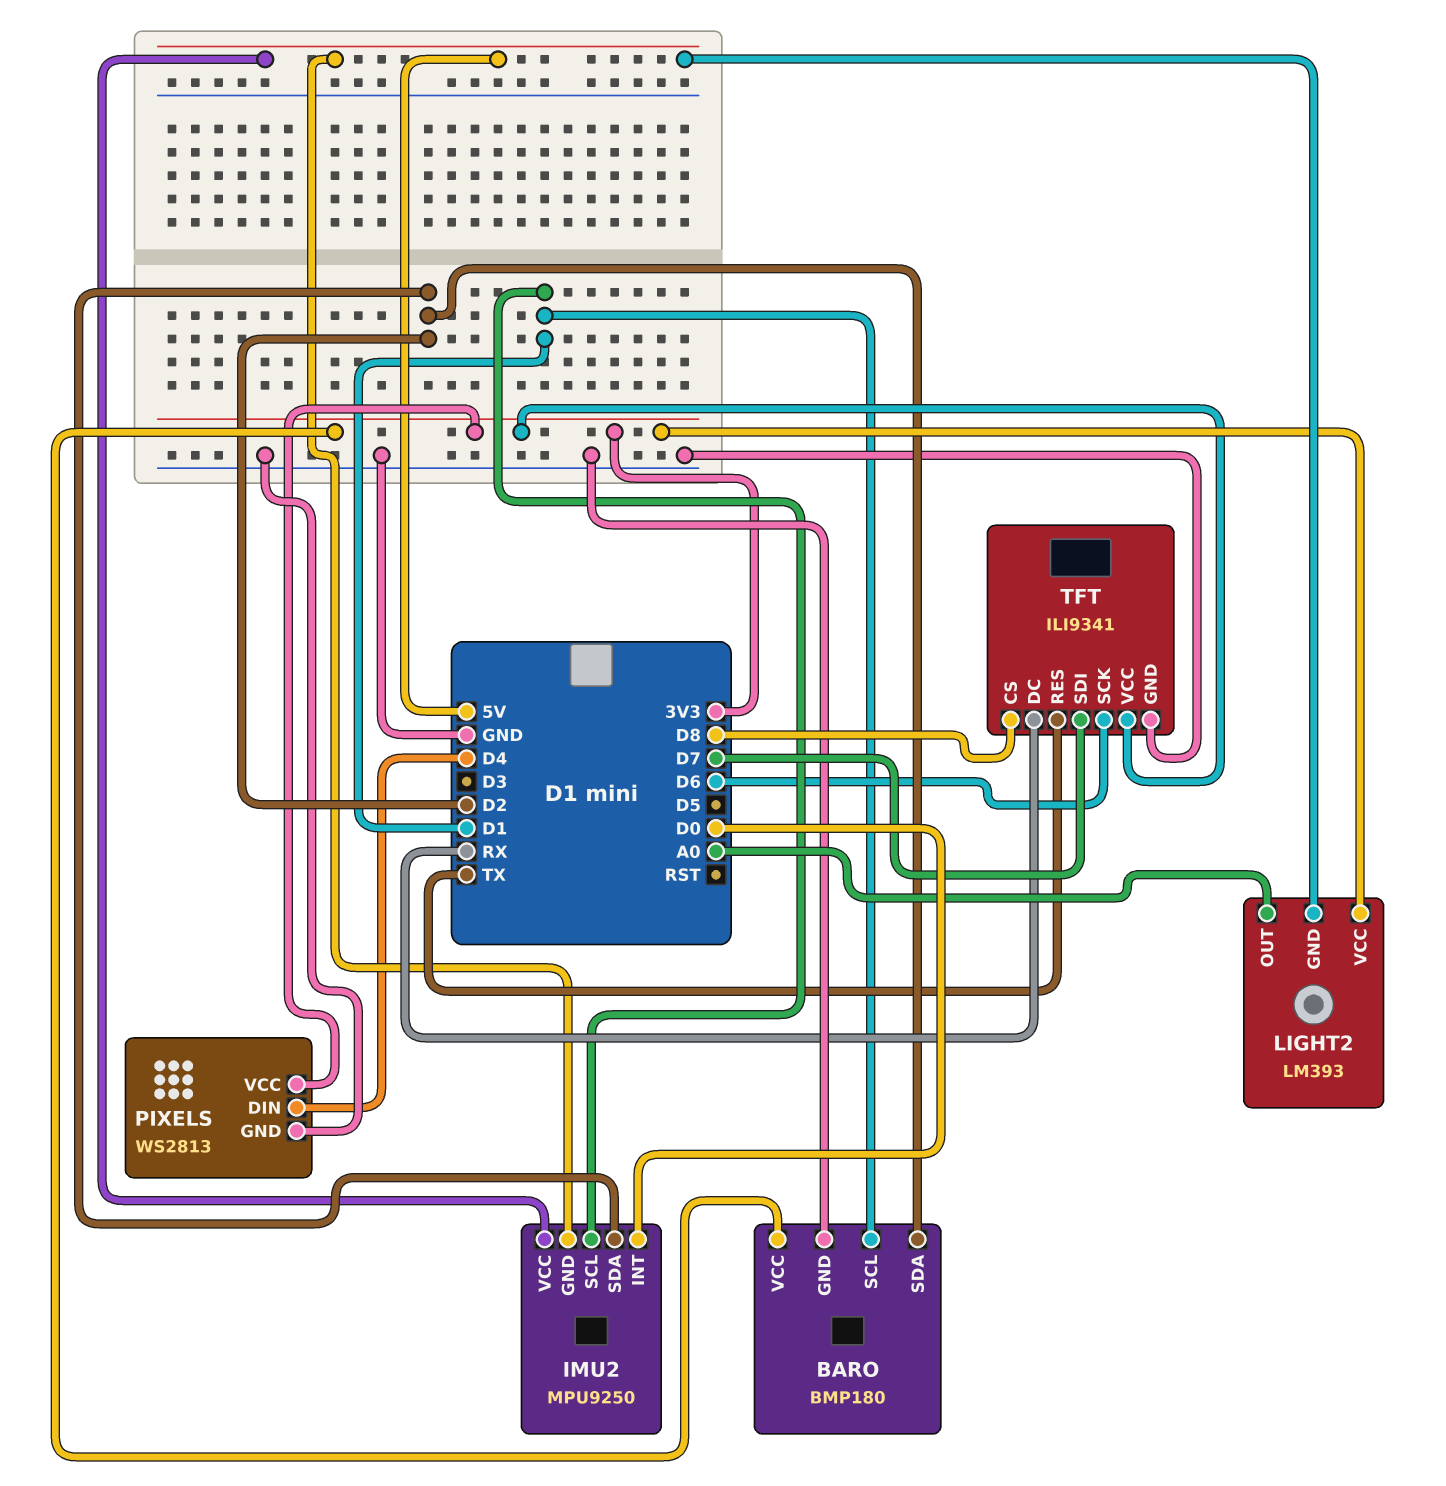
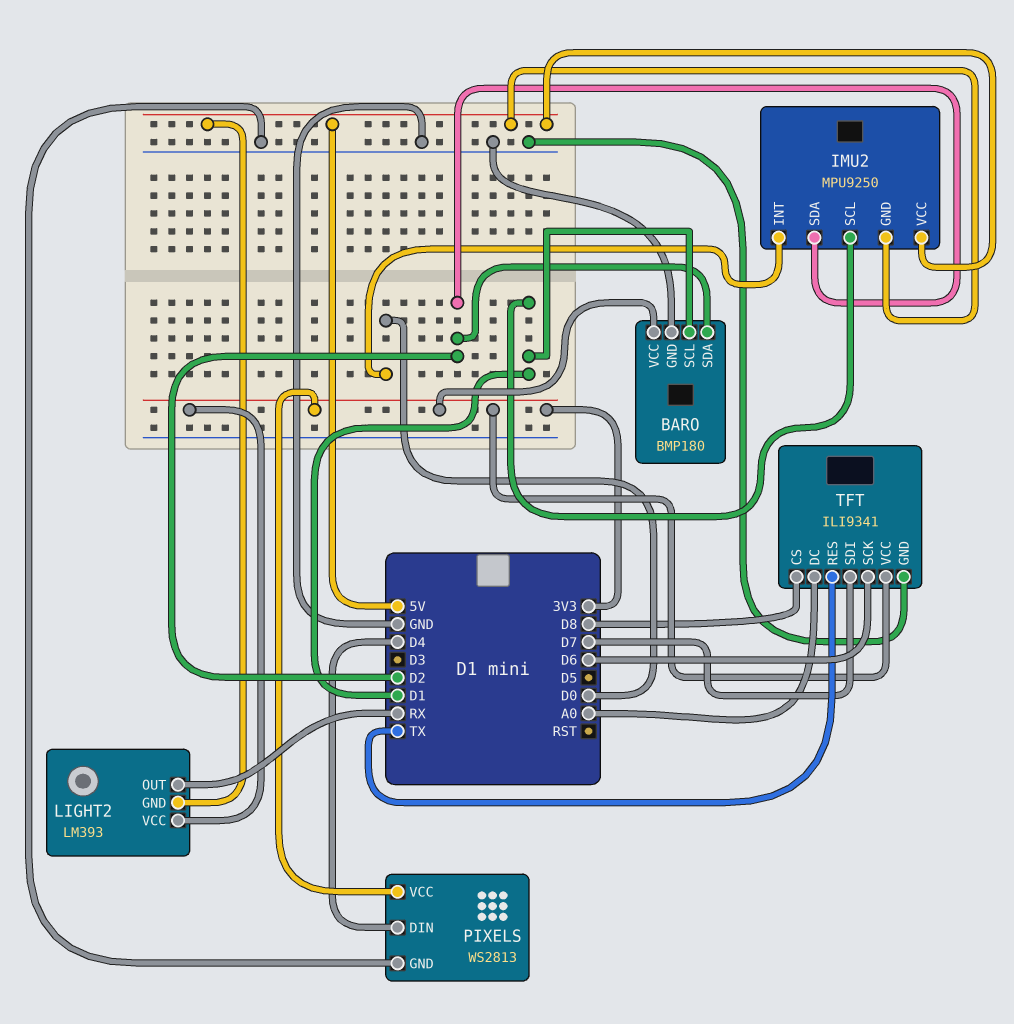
LIGHT2 pin OUT: A0 -> RX
TFT pin DC: RX -> A0

